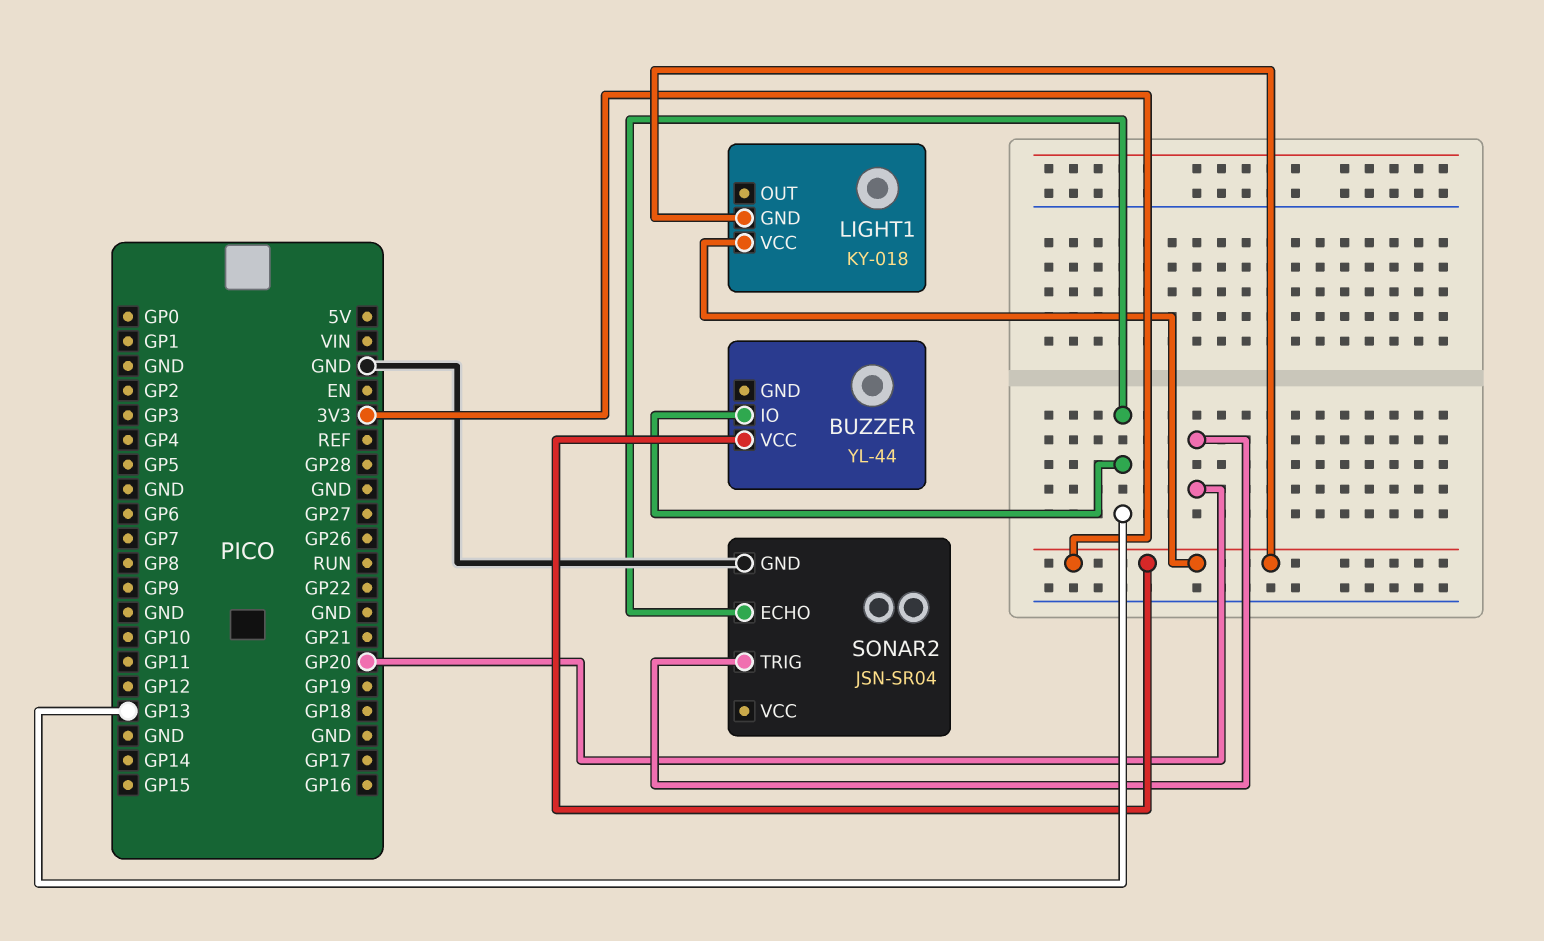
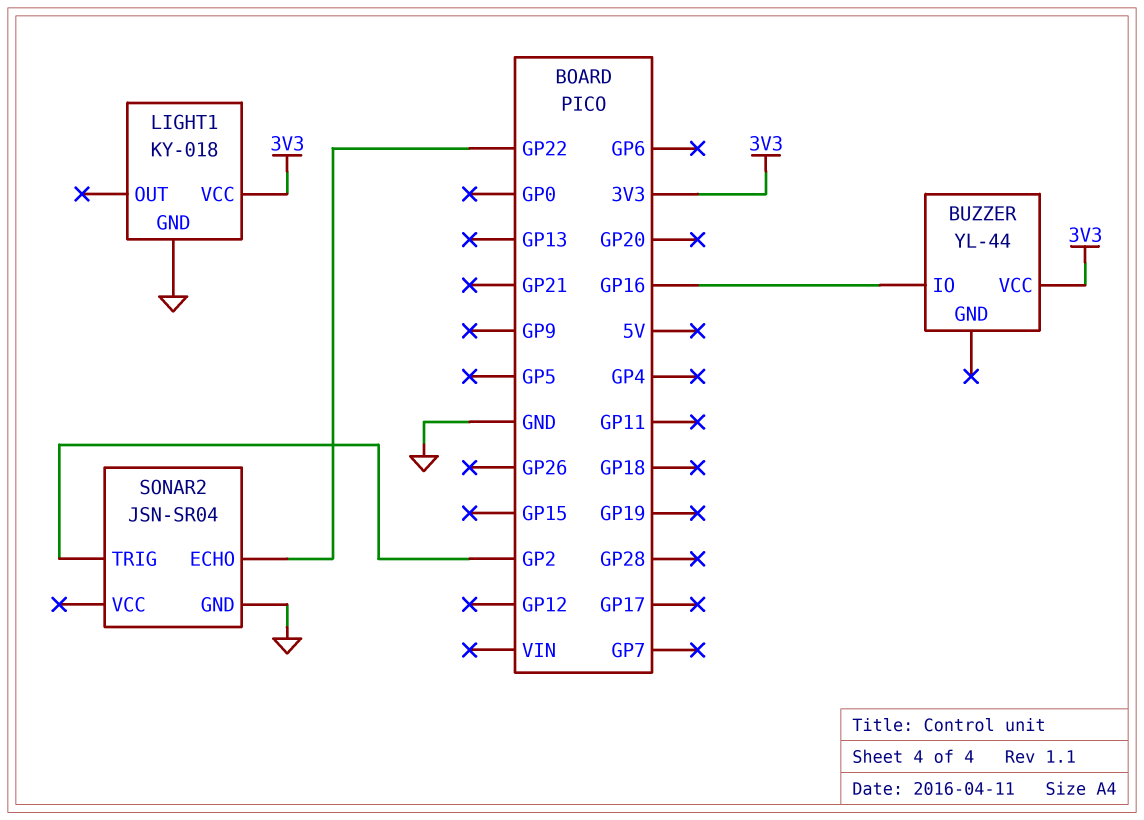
BUZZER pin IO: GP13 -> GP16
LIGHT1 pin GND: 3V3 -> GND
SONAR2 pin ECHO: GP13 -> GP22
SONAR2 pin TRIG: GP20 -> GP2

